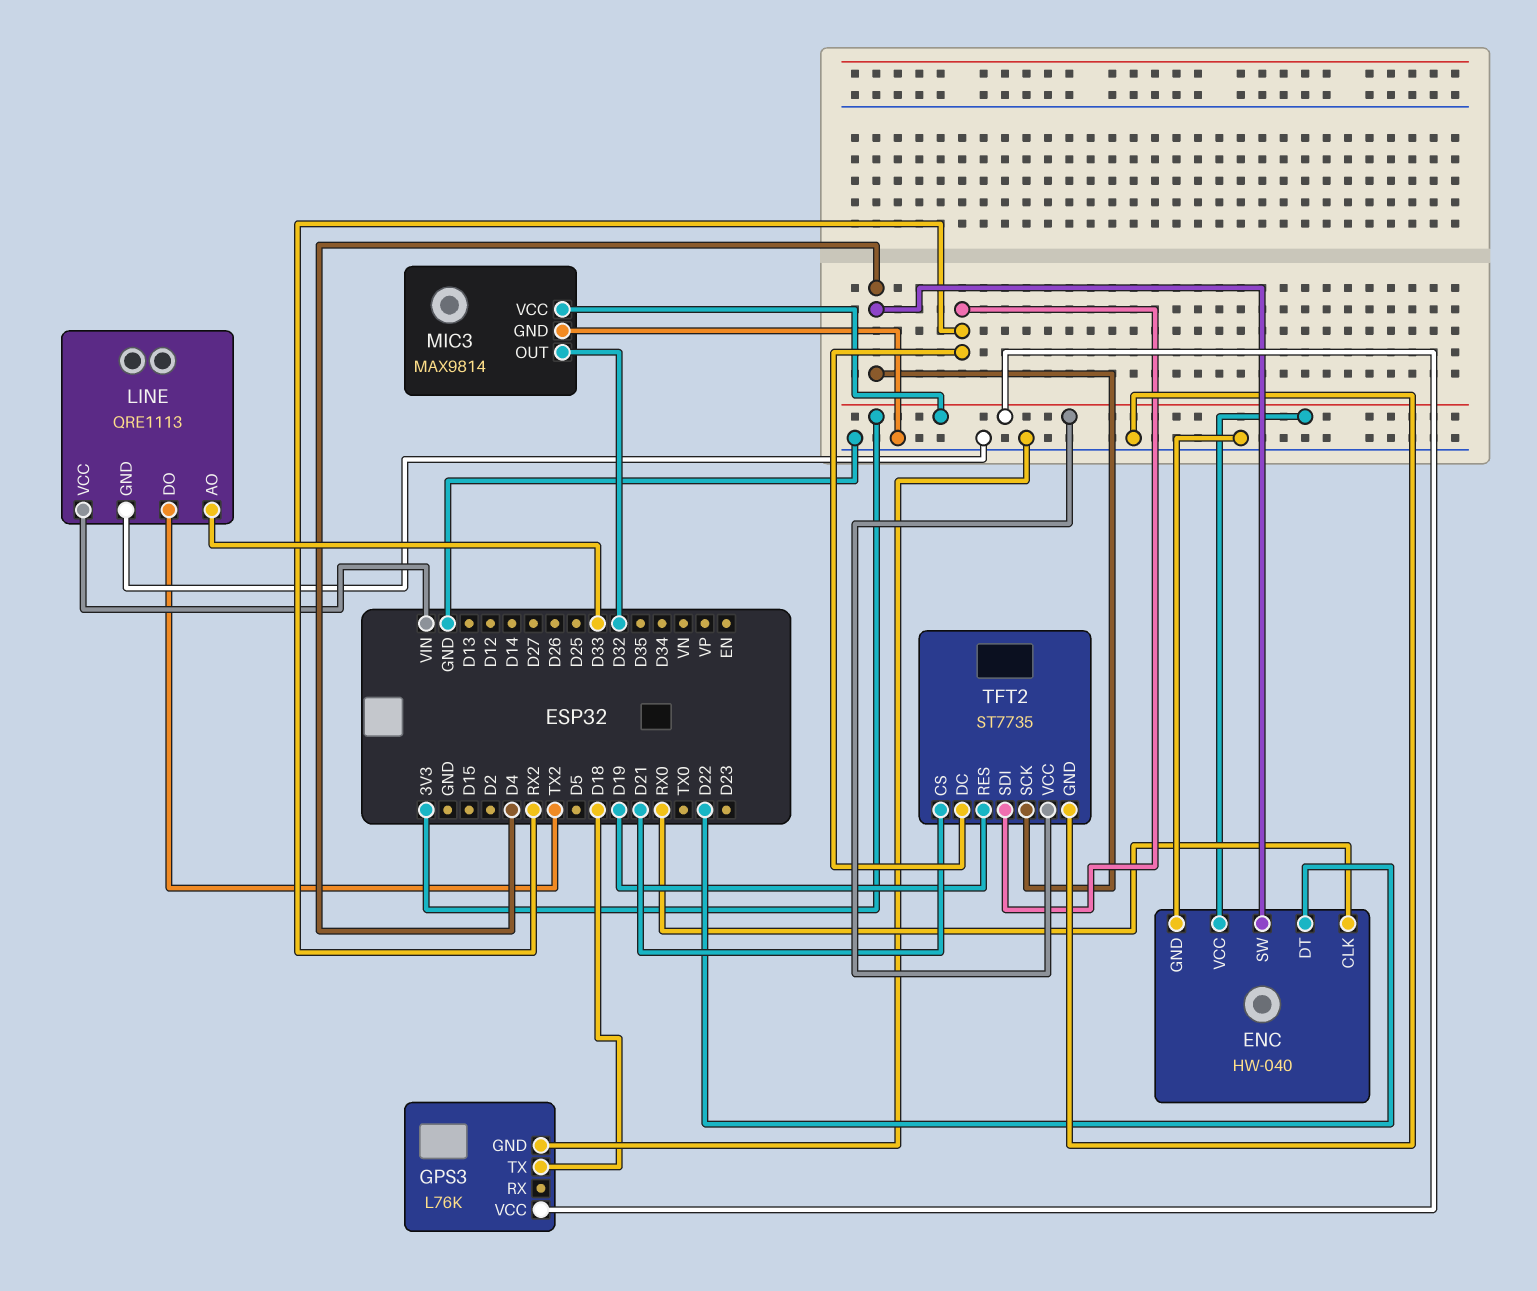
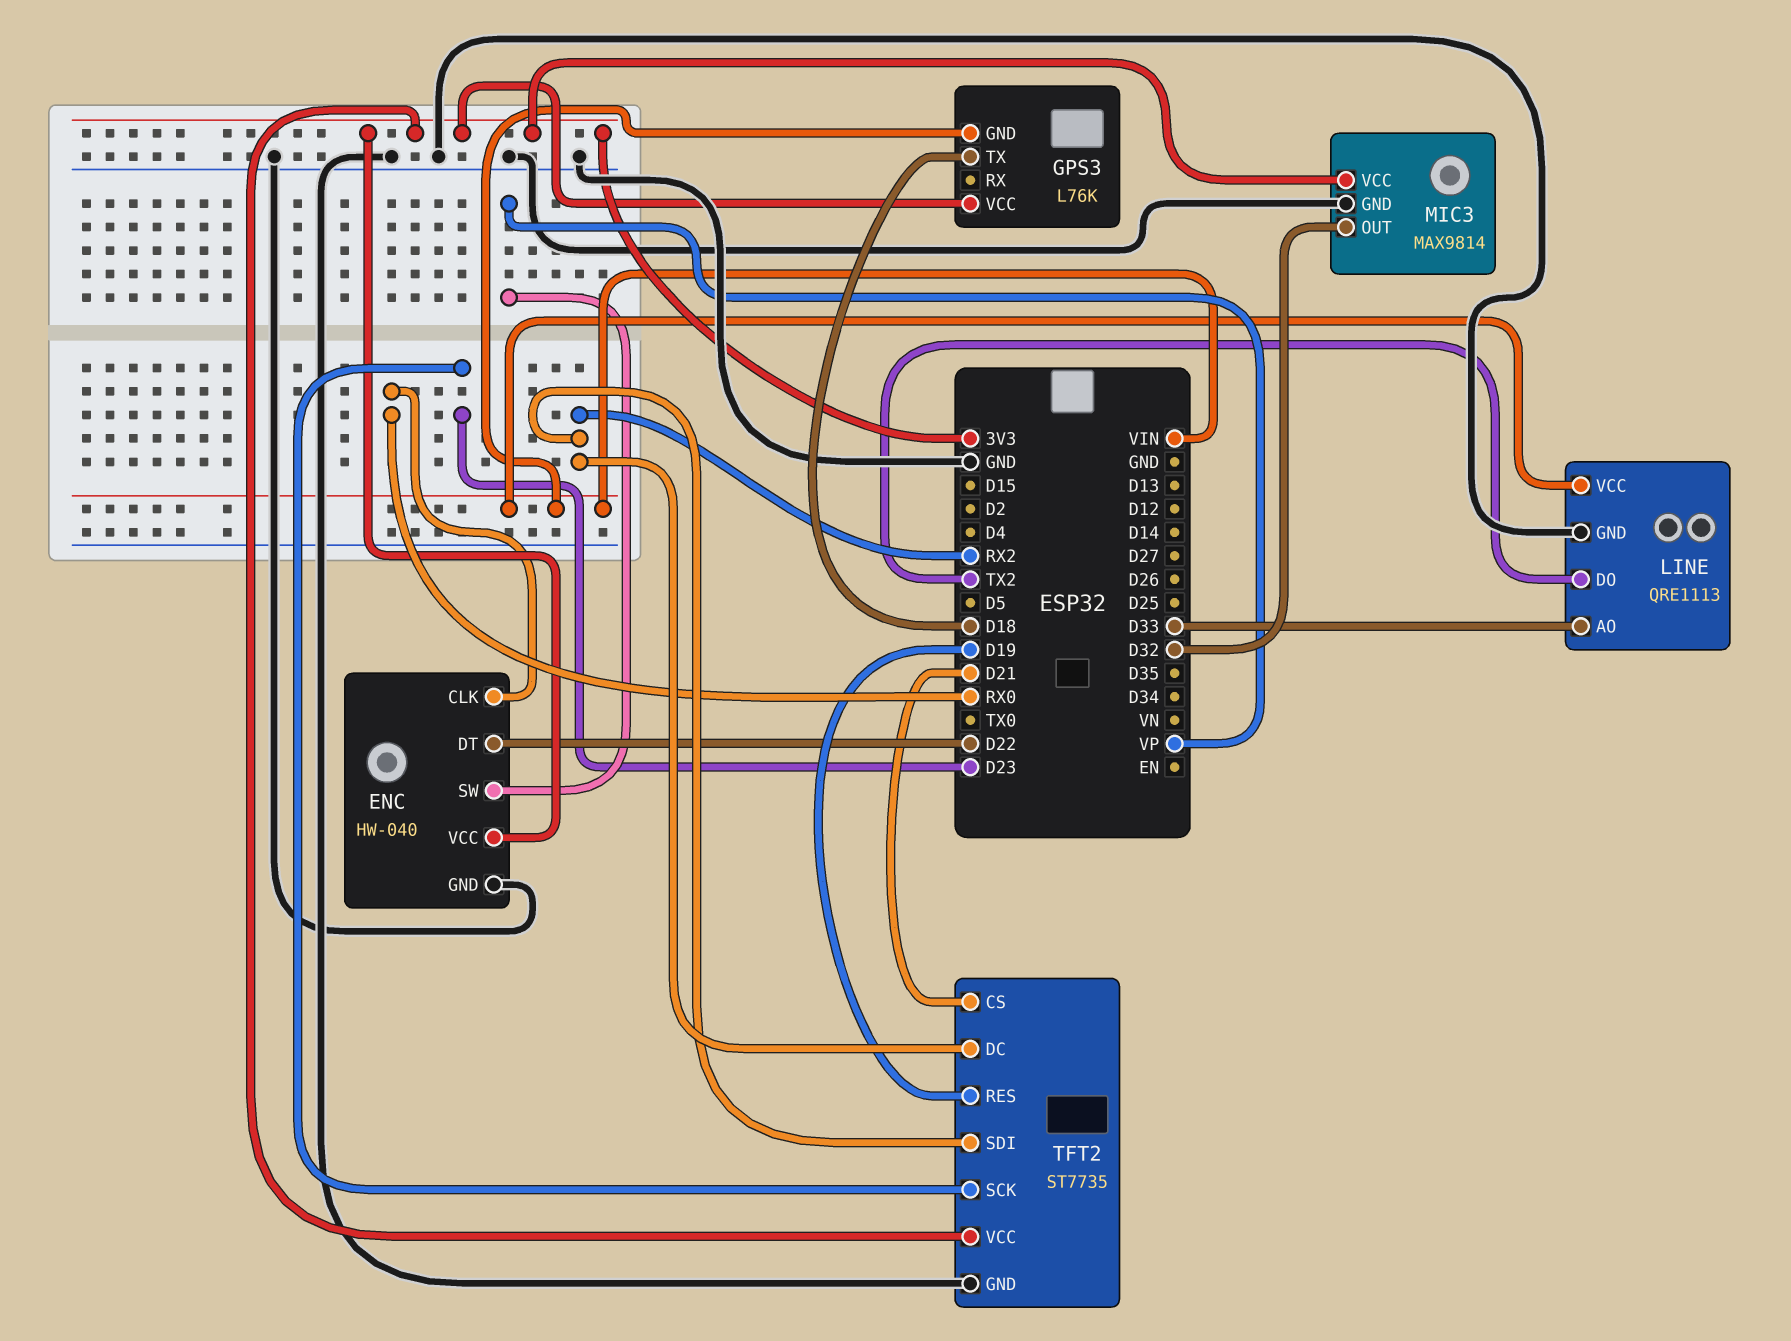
ENC pin SW: D4 -> VP
GPS3 pin GND: GND -> VIN
TFT2 pin SCK: D4 -> D23

